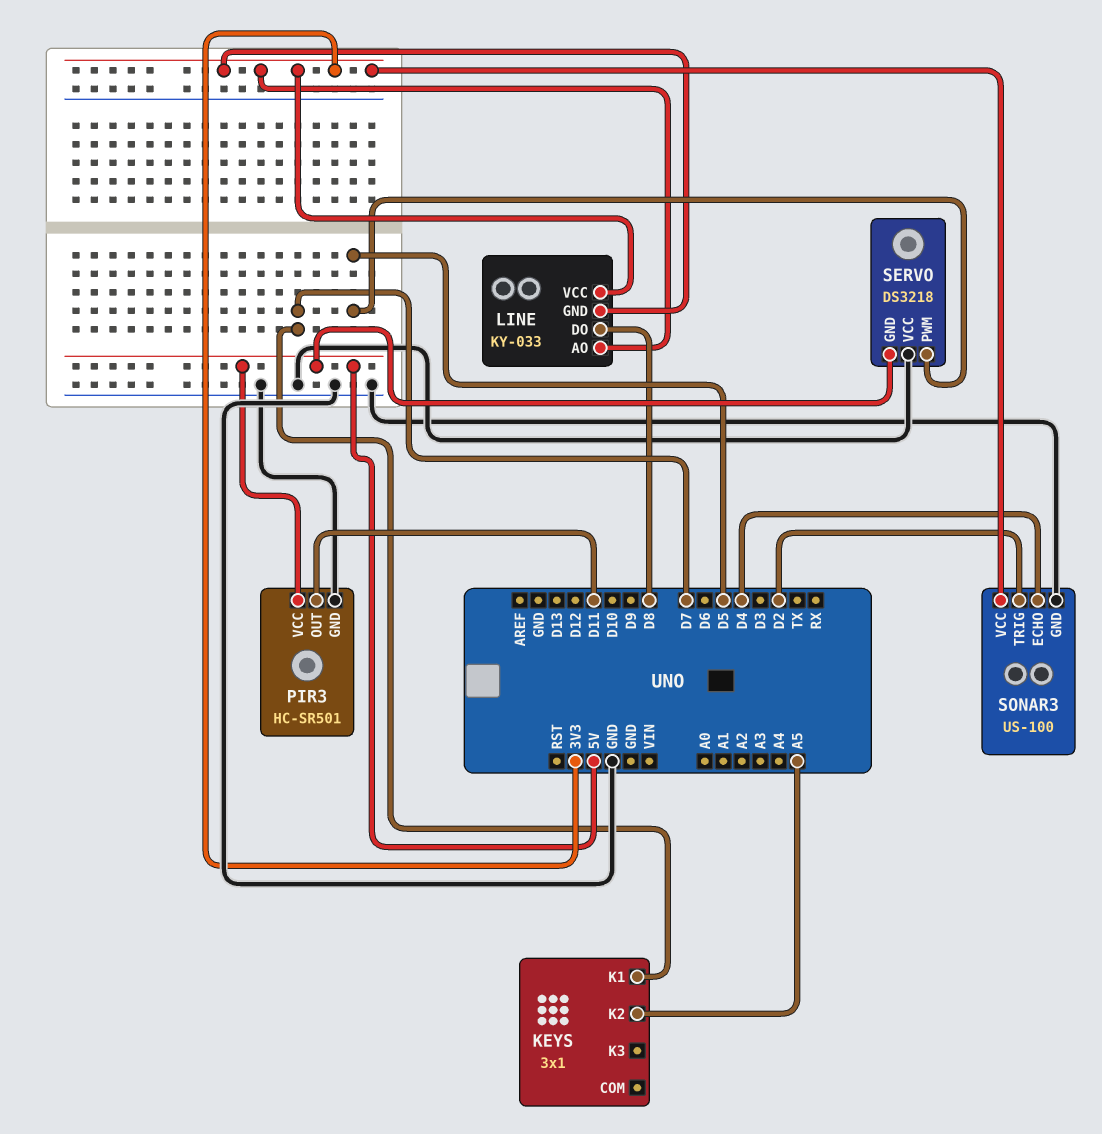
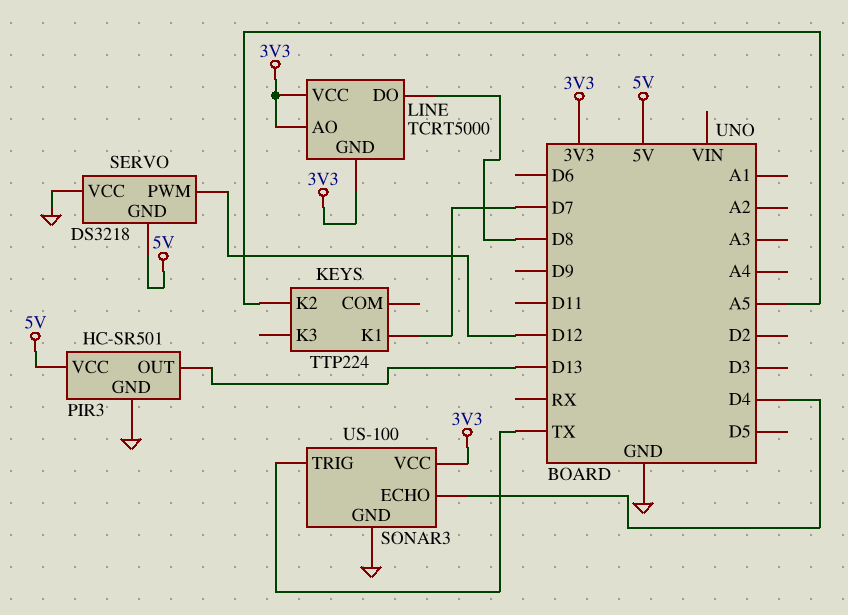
KEYS: 3x1 -> TTP224
LINE: KY-033 -> TCRT5000
PIR3 pin OUT: D11 -> D13
SERVO pin PWM: D5 -> D12
SONAR3 pin TRIG: D2 -> TX

